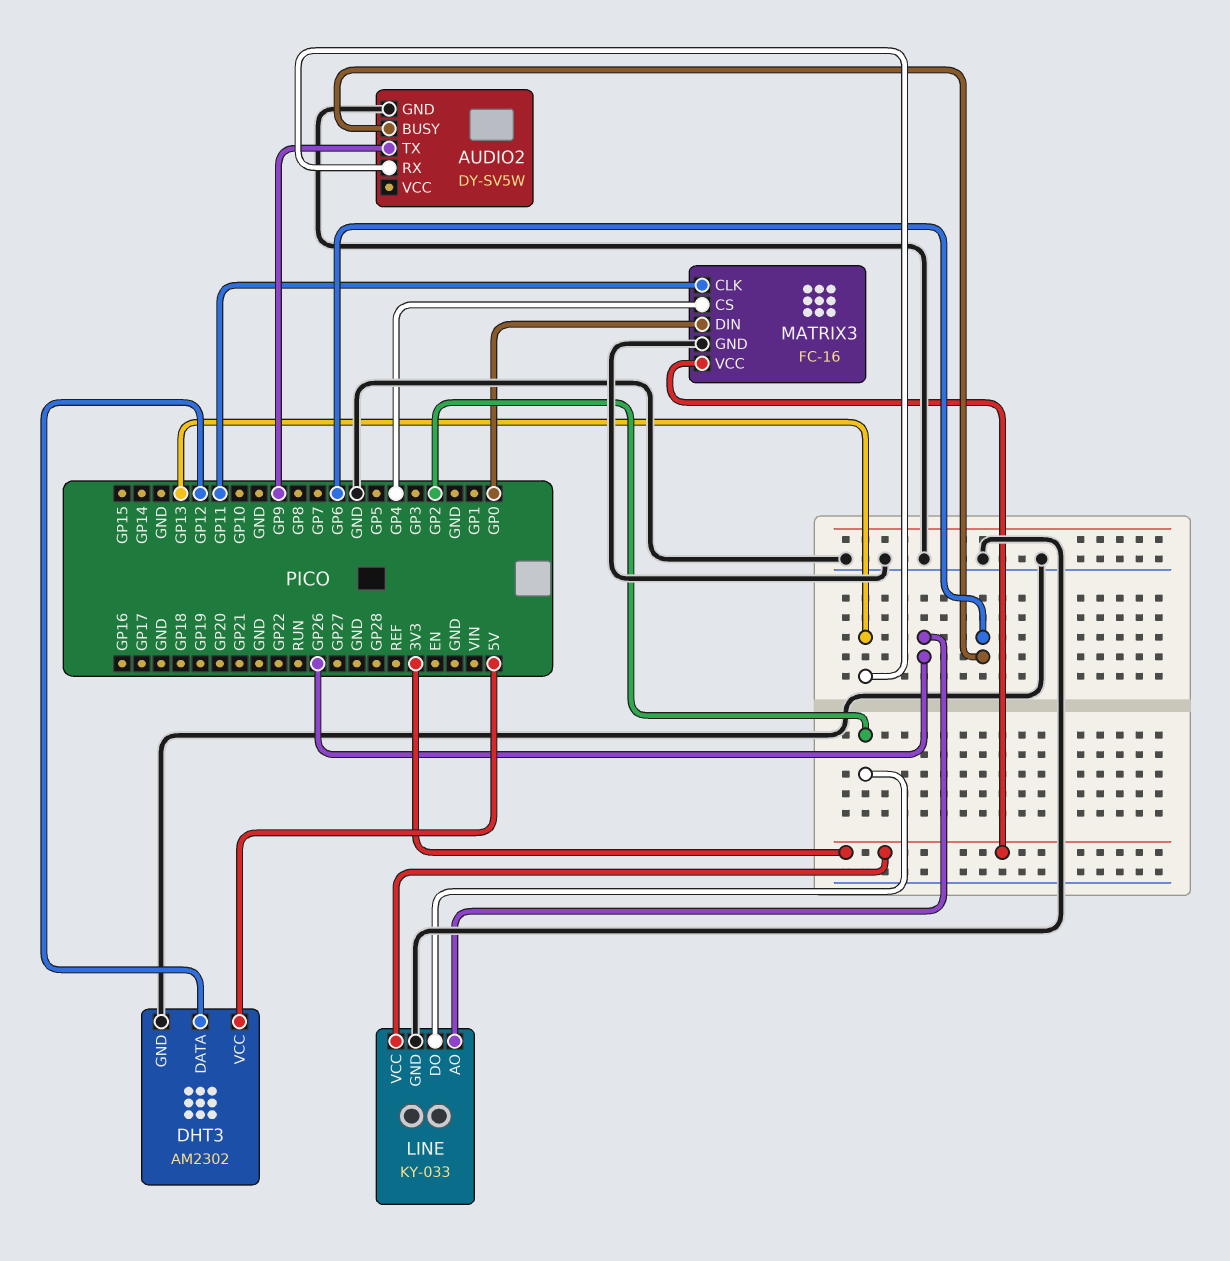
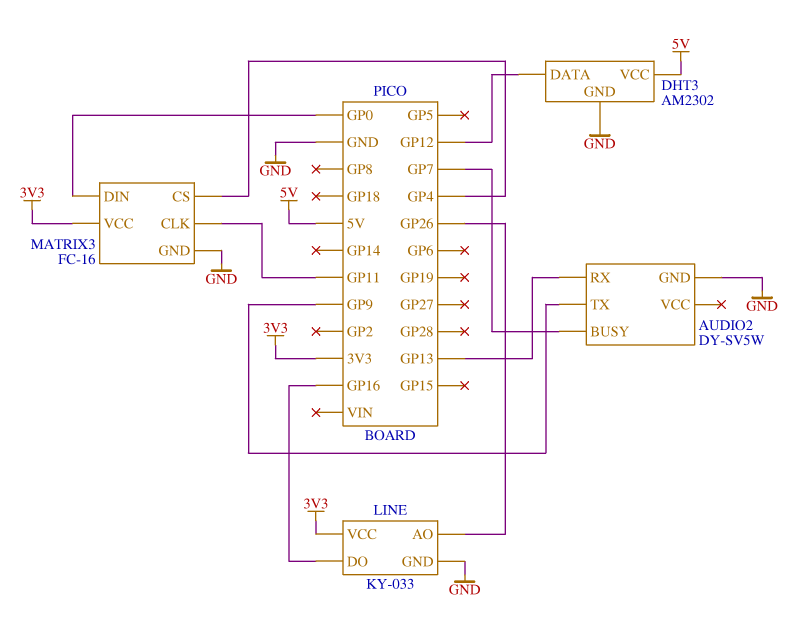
AUDIO2 pin BUSY: GP6 -> GP7
LINE pin DO: GP2 -> GP16

